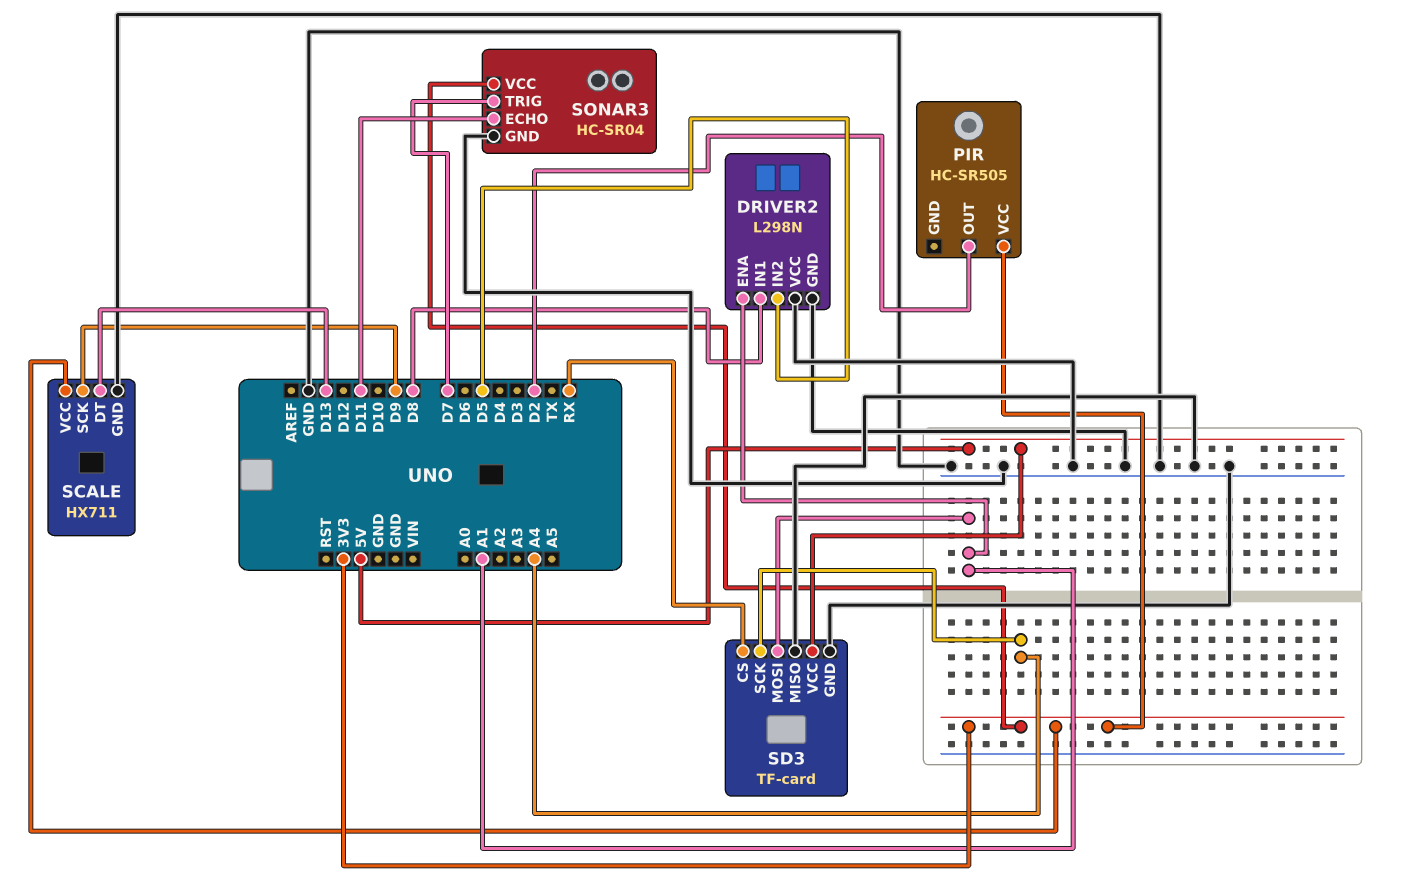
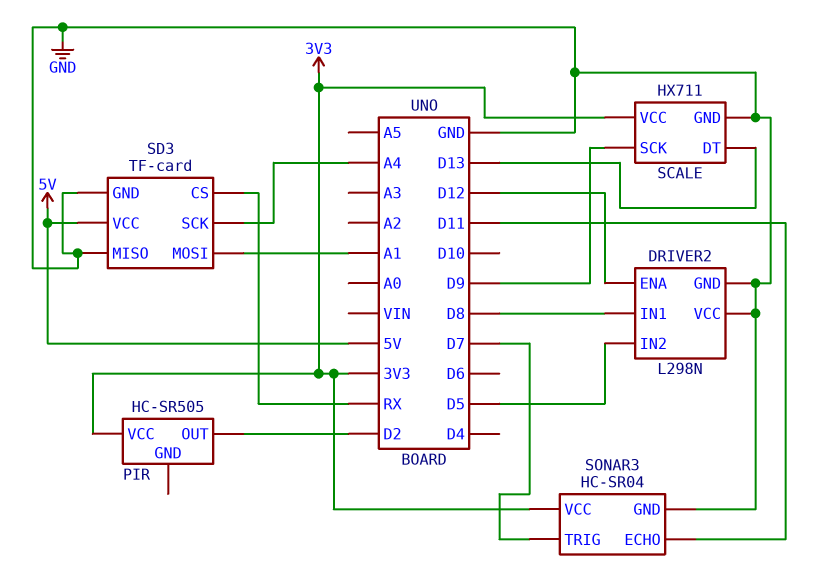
DRIVER2 pin ENA: A1 -> D12

